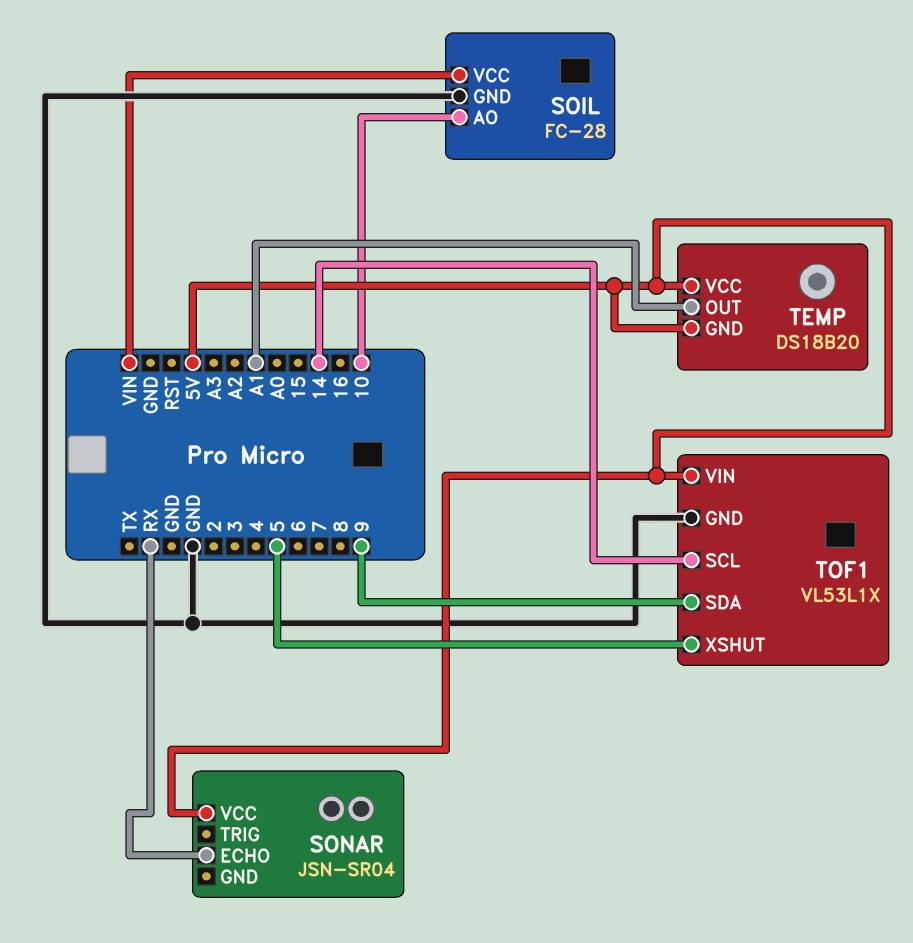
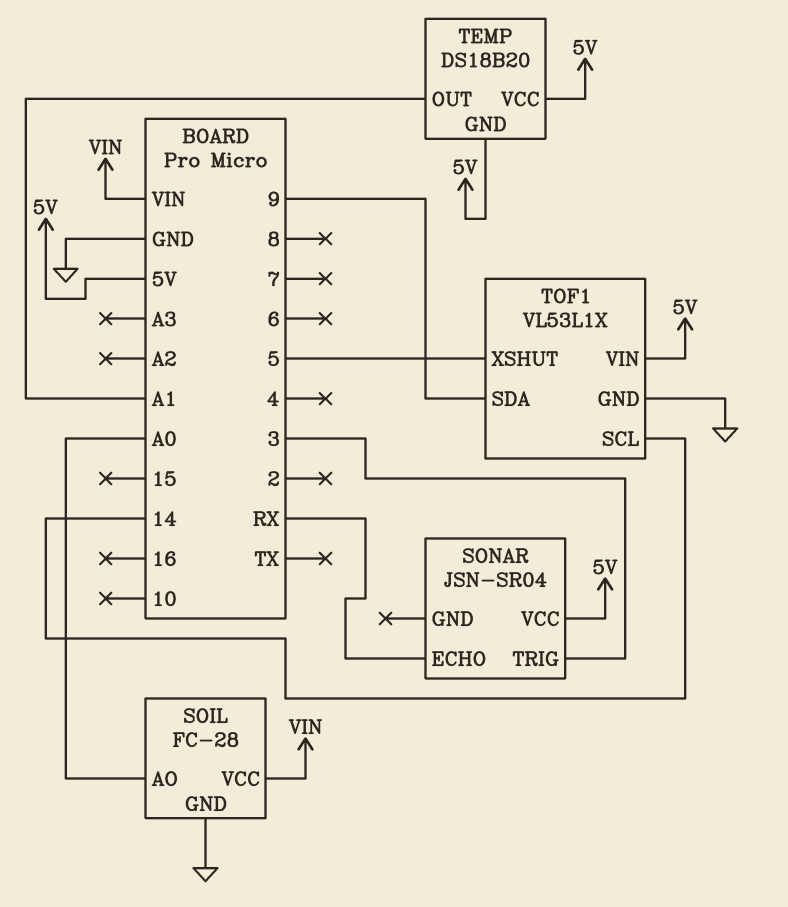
SOIL pin AO: 10 -> A0
SONAR pin TRIG: none -> 3

